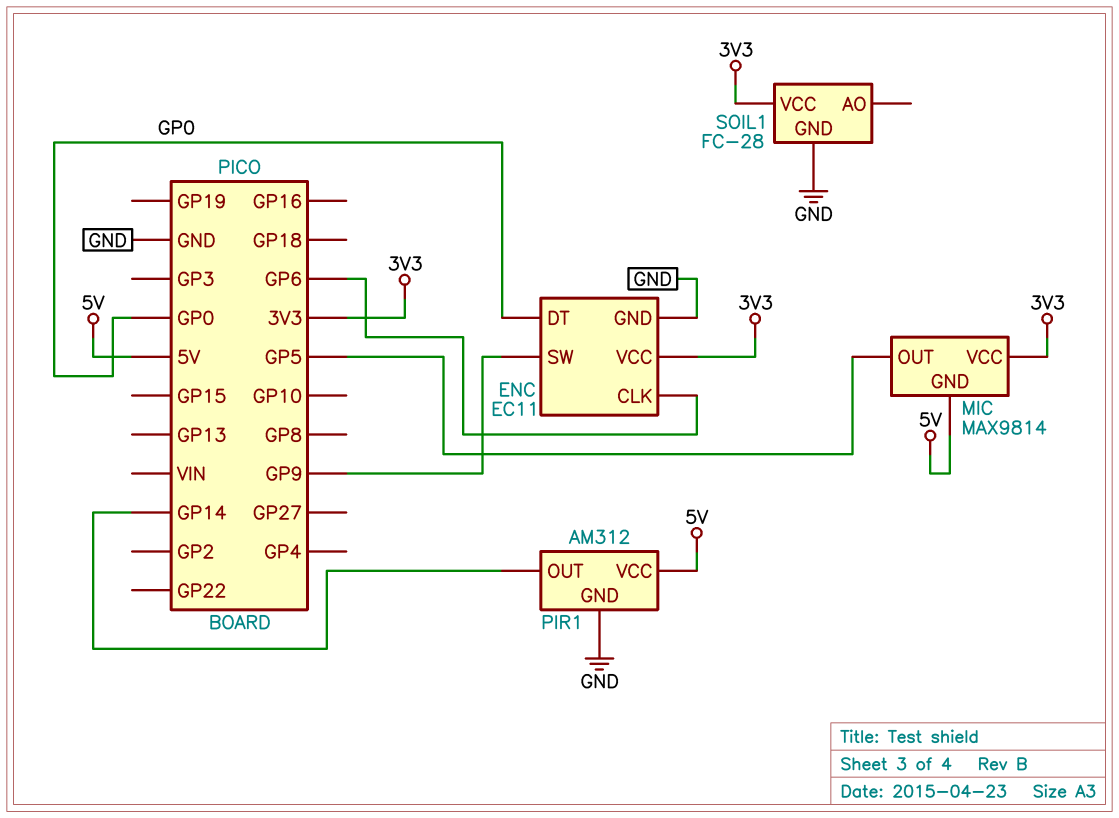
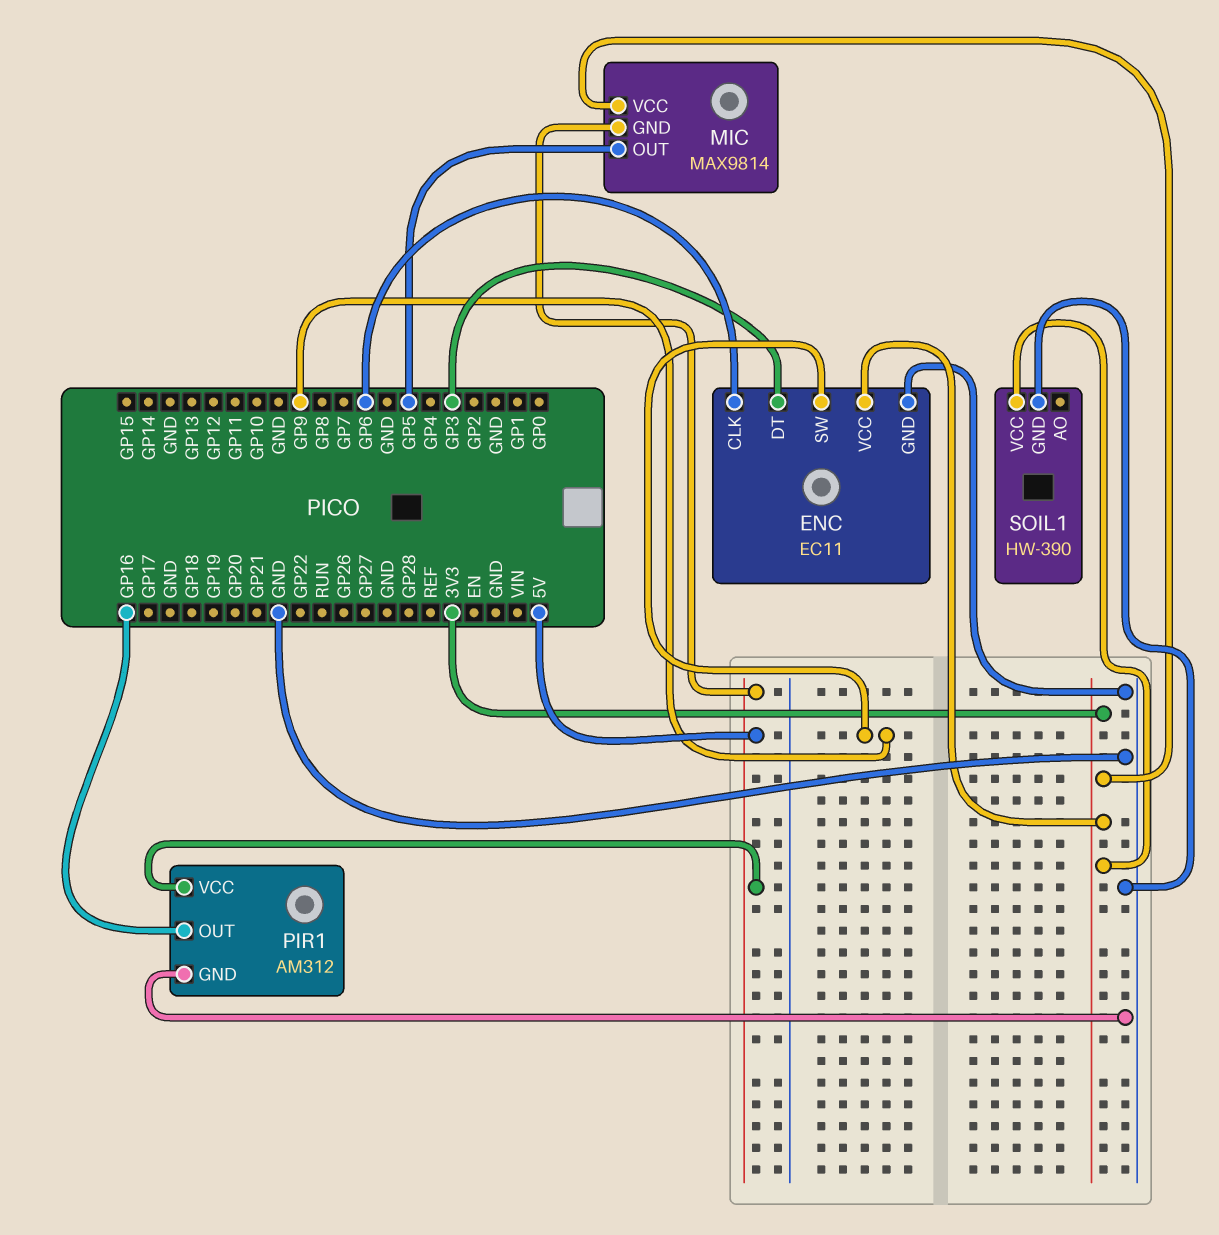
ENC pin DT: GP0 -> GP3
PIR1 pin OUT: GP14 -> GP16
SOIL1: FC-28 -> HW-390

